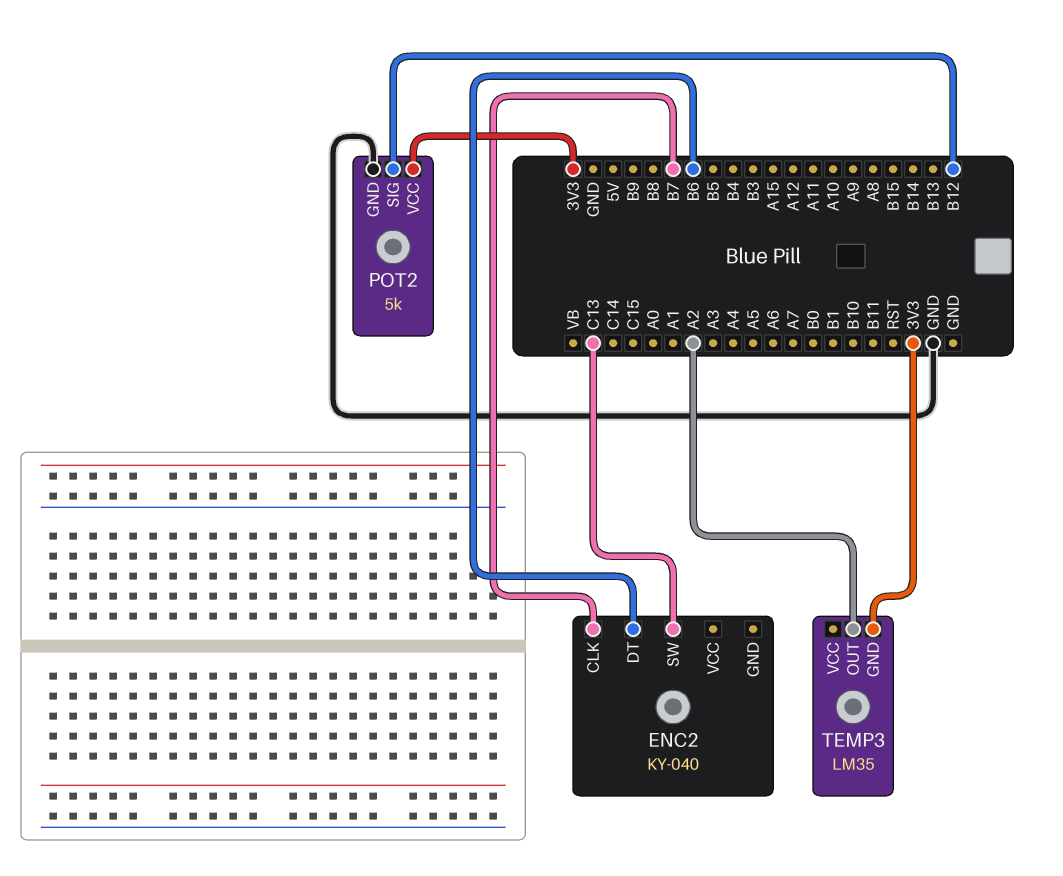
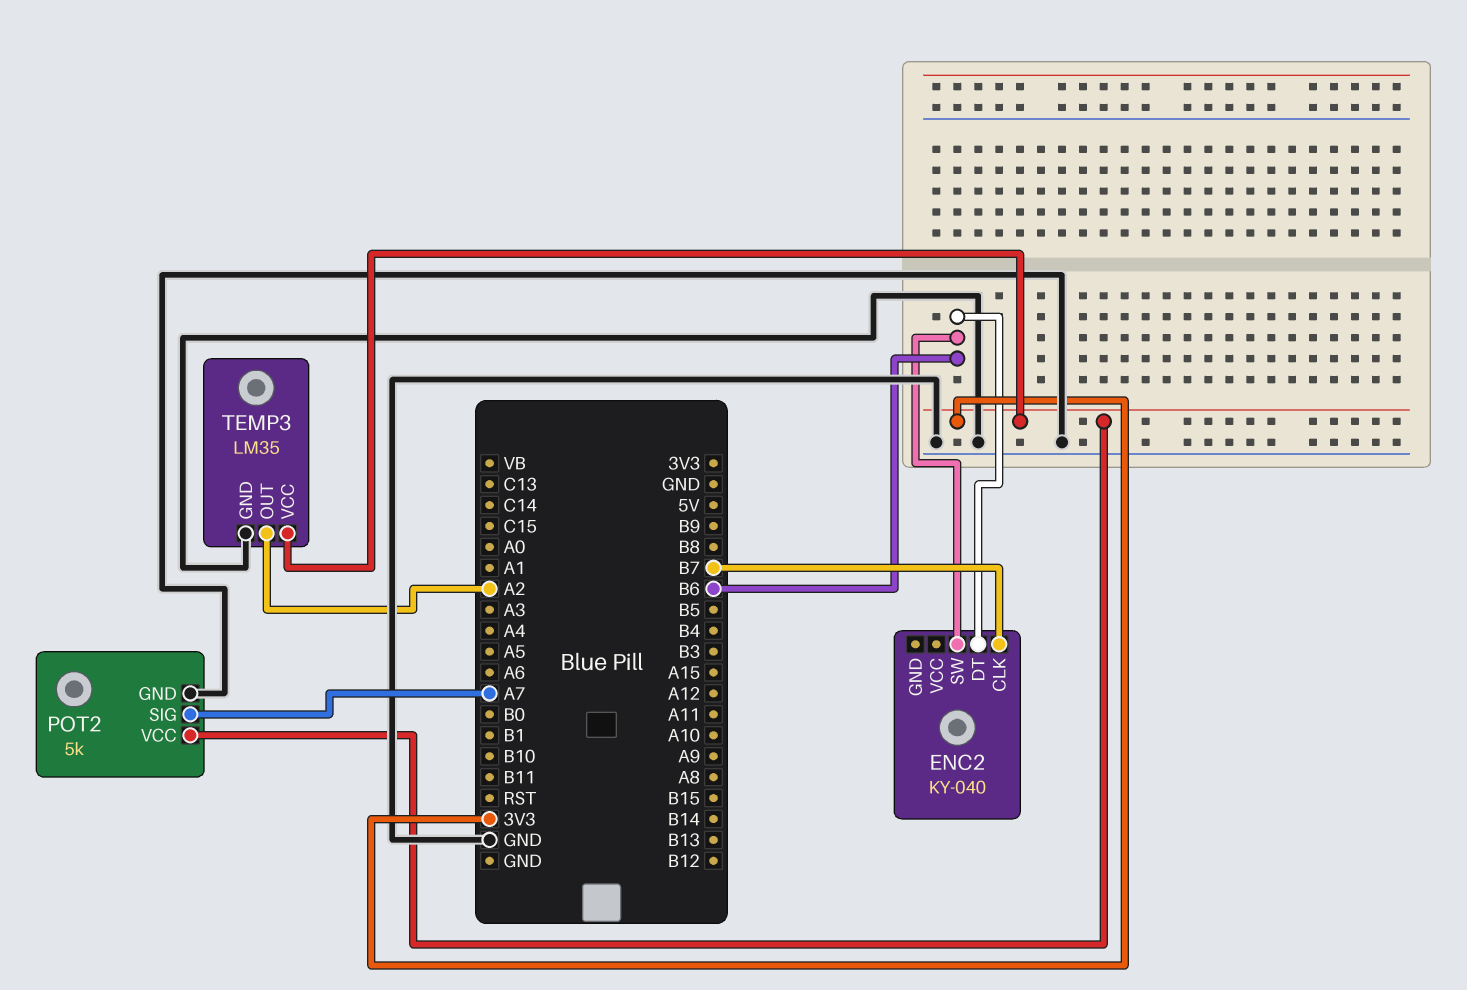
ENC2 pin SW: C13 -> B6
POT2 pin SIG: B12 -> A7
TEMP3 pin GND: 3V3 -> GND
TEMP3 pin VCC: none -> 3V3

